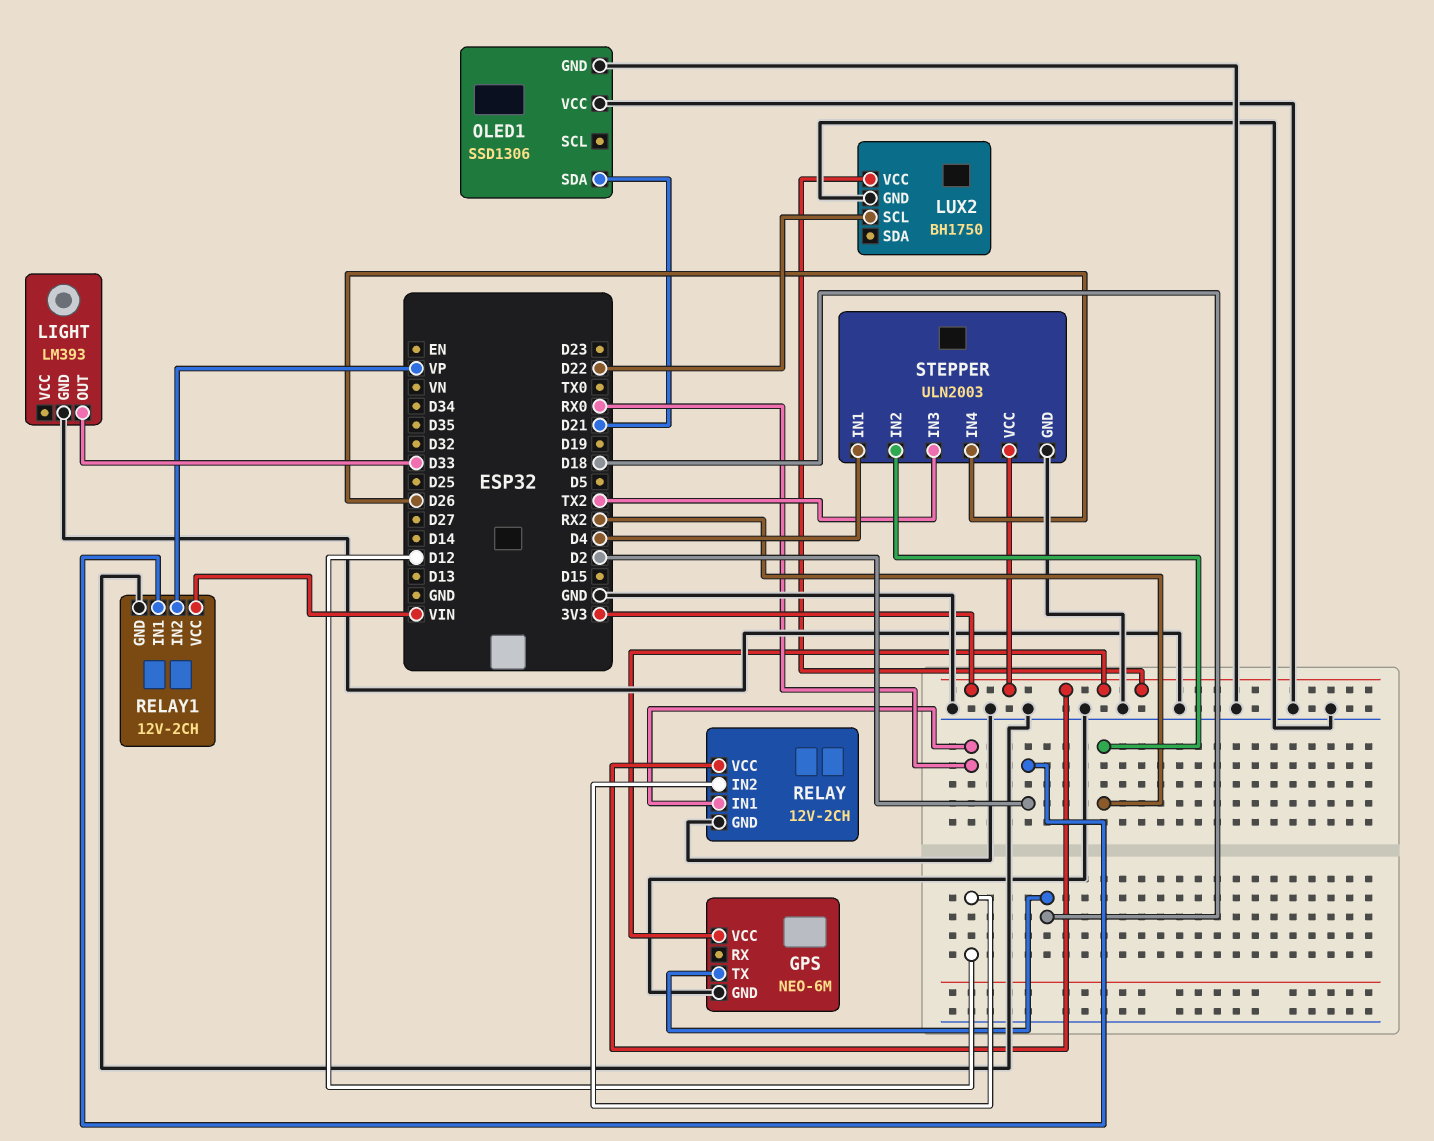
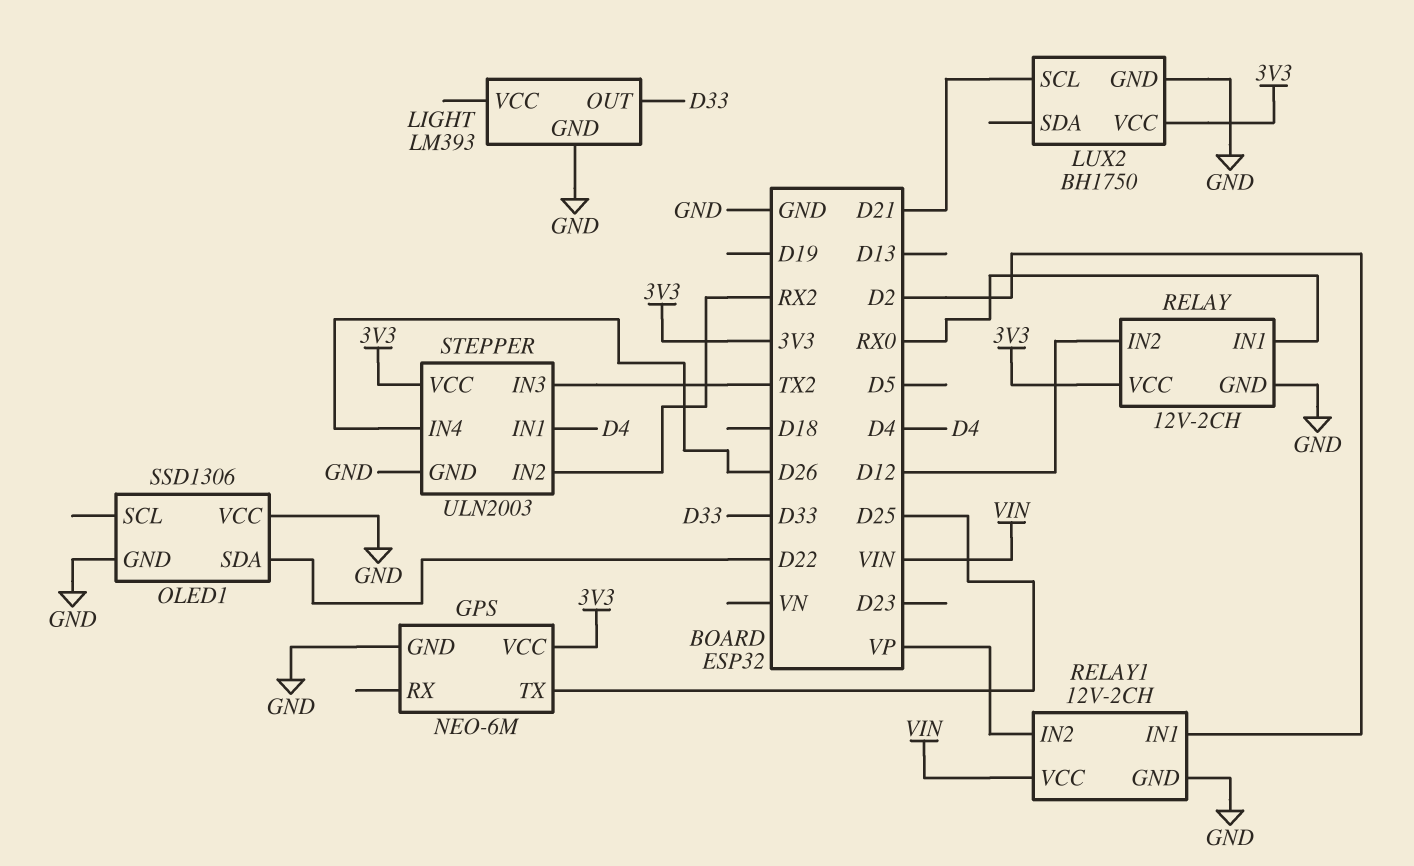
GPS pin TX: D18 -> D25
LUX2 pin SCL: D22 -> D21
OLED1 pin SDA: D21 -> D22

